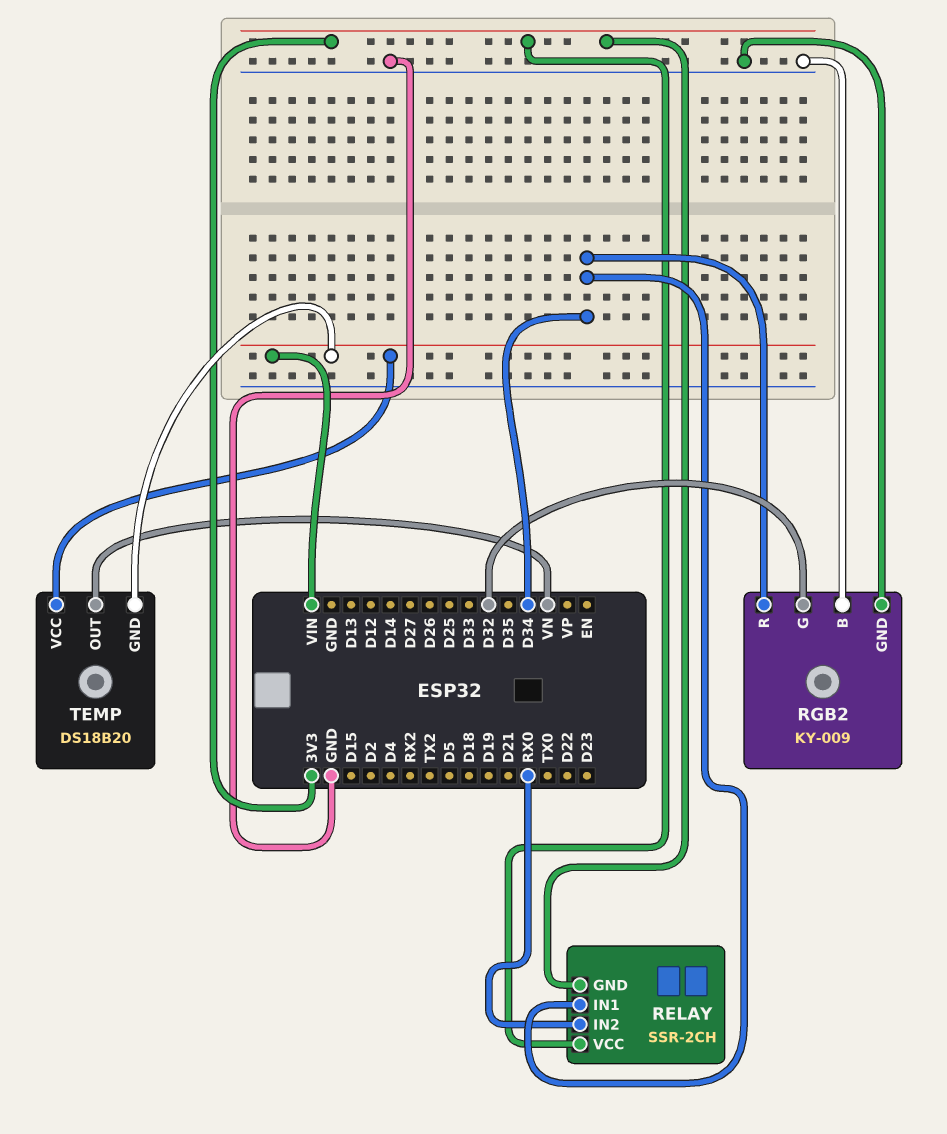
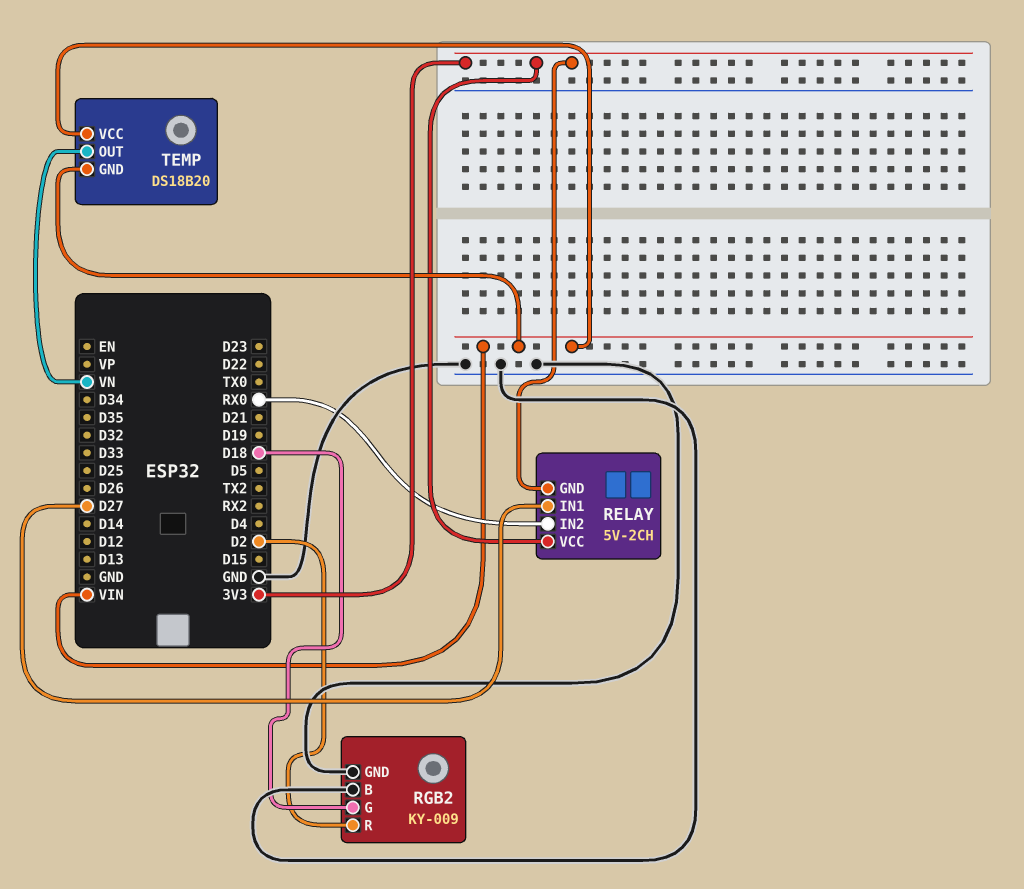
RELAY: SSR-2CH -> 5V-2CH
RELAY pin IN1: D34 -> D27
RGB2 pin G: D32 -> D18
RGB2 pin R: D34 -> D2

